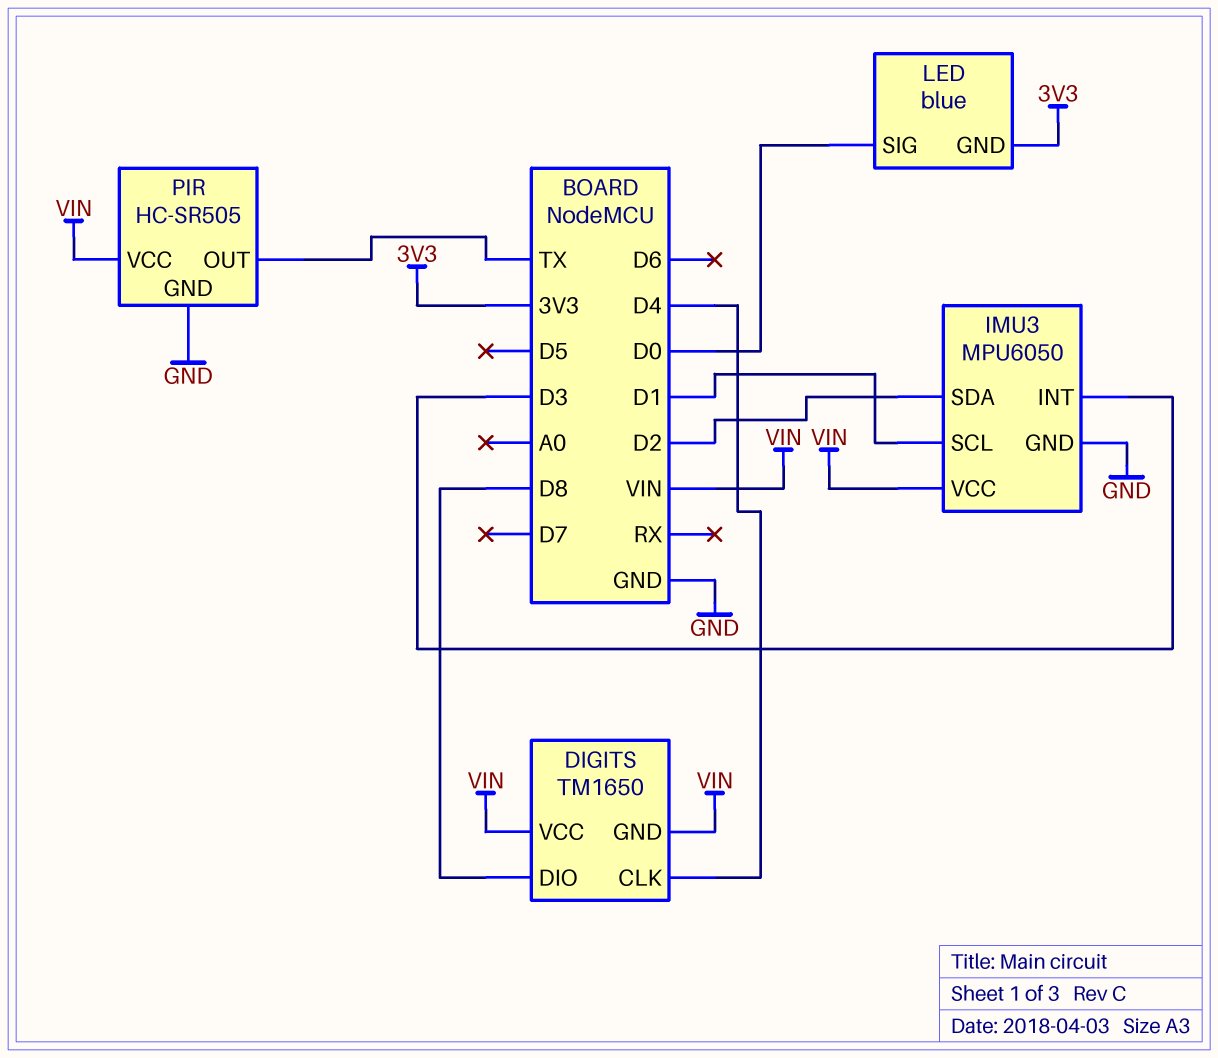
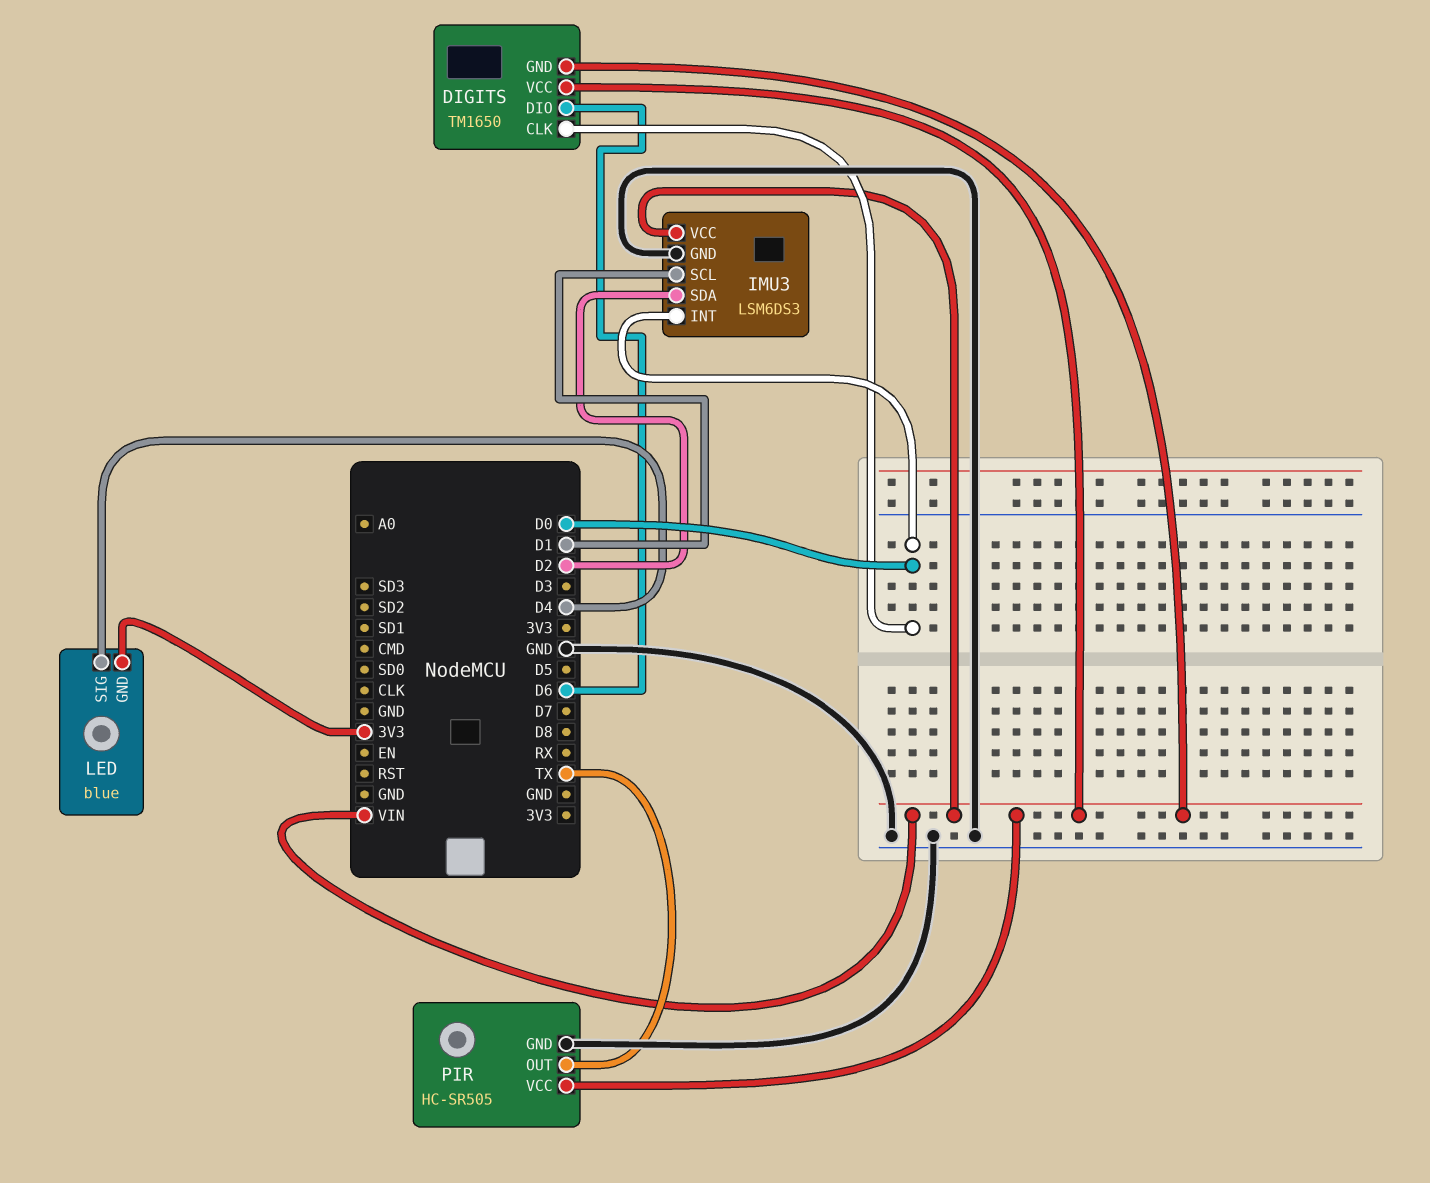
DIGITS pin CLK: D4 -> D0
DIGITS pin DIO: D8 -> D6
IMU3: MPU6050 -> LSM6DS3
IMU3 pin INT: D3 -> D0
LED pin SIG: D0 -> D4

